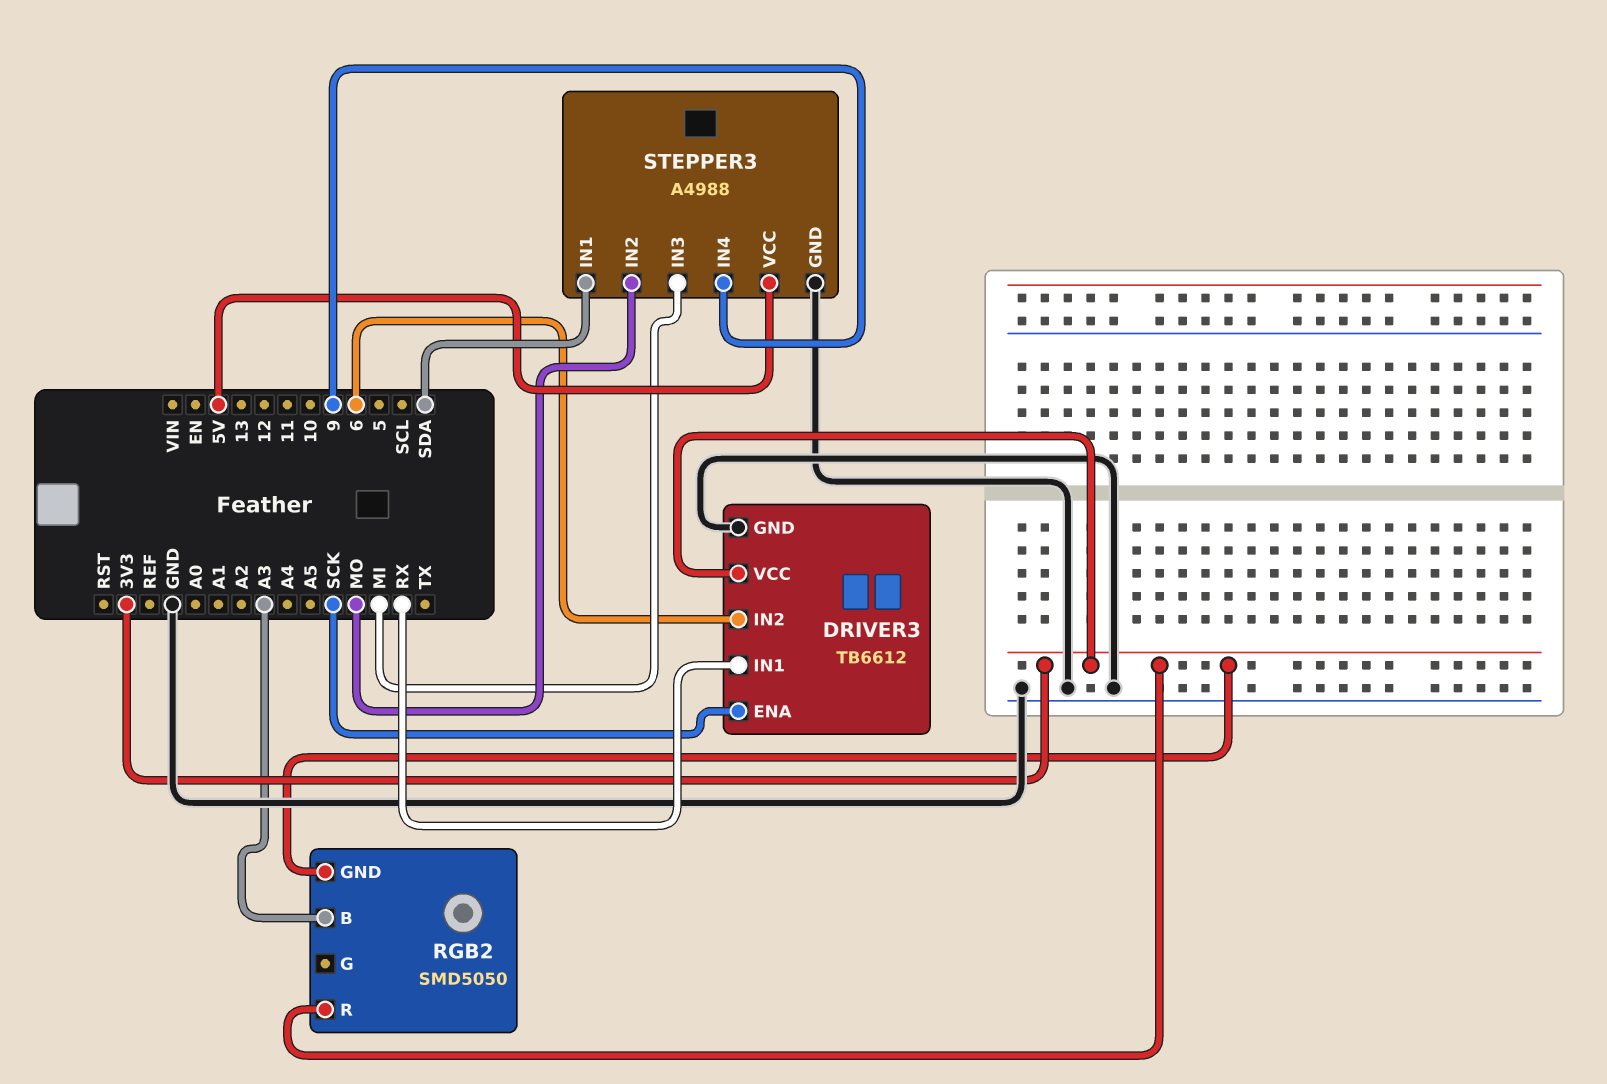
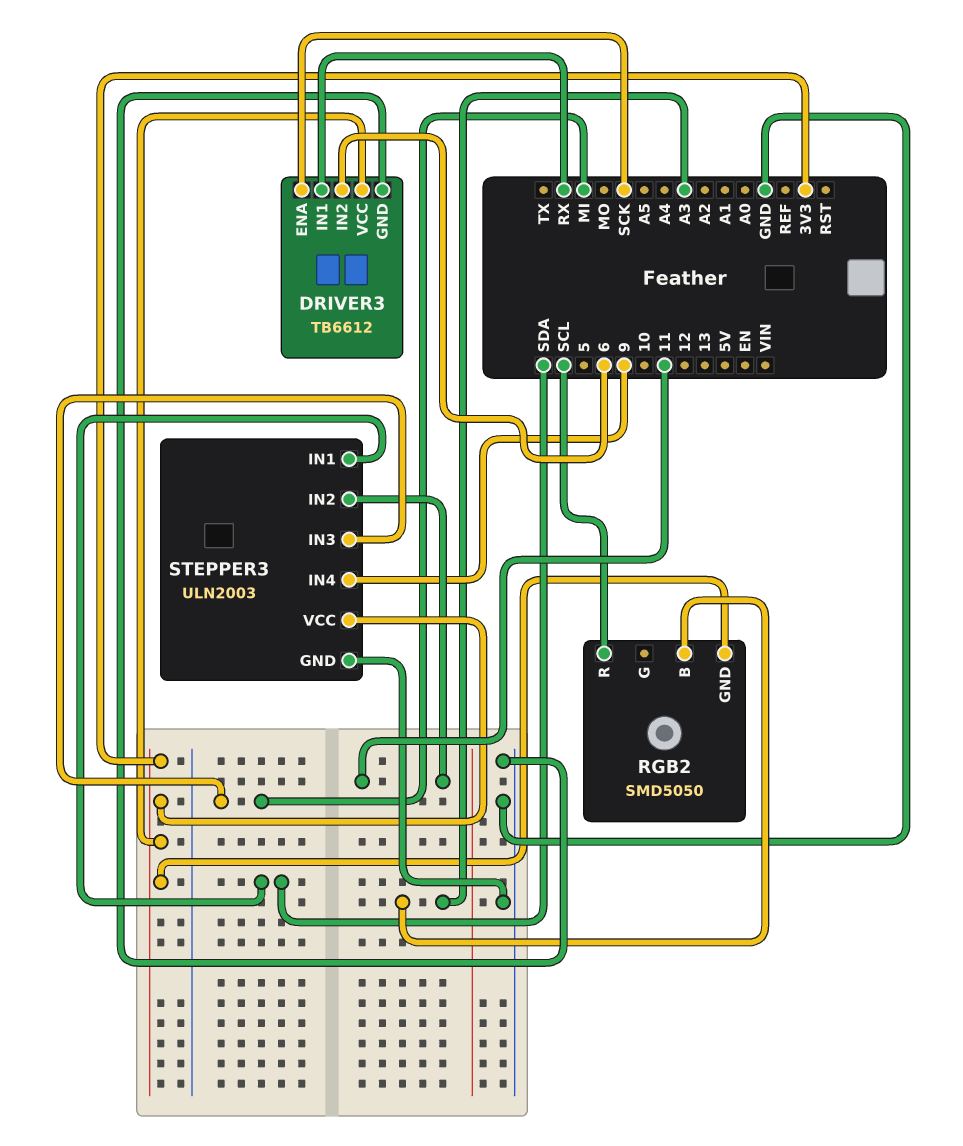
RGB2 pin R: 3V3 -> SCL
STEPPER3: A4988 -> ULN2003
STEPPER3 pin IN2: MO -> 11
STEPPER3 pin VCC: 5V -> 3V3

